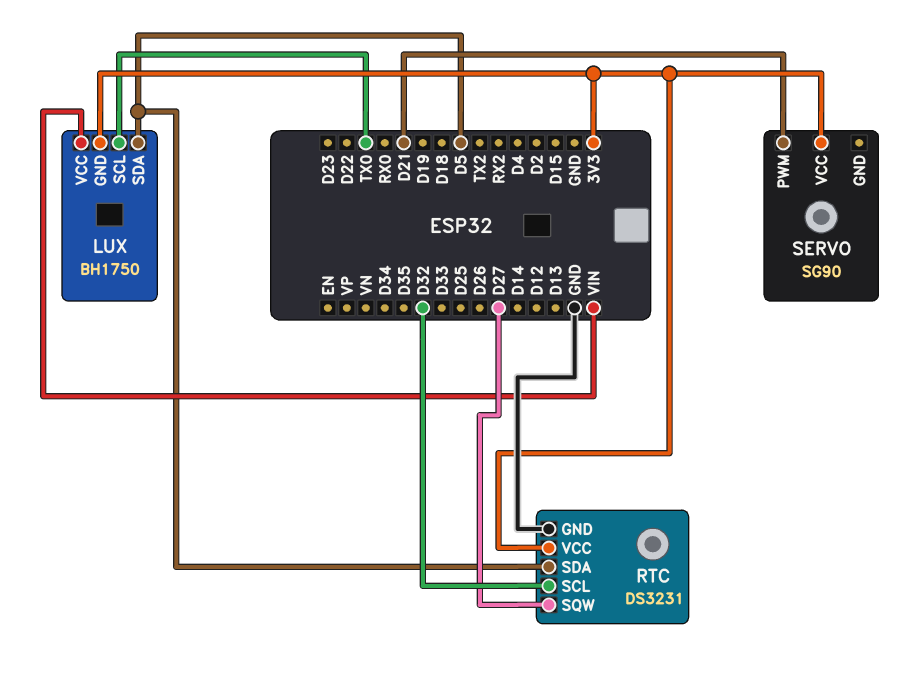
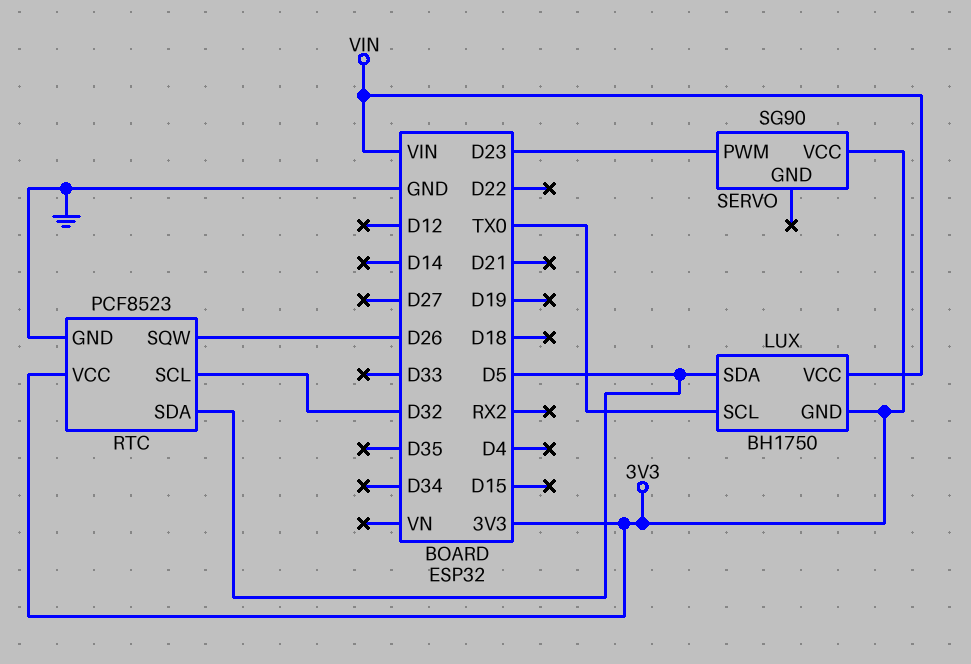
RTC: DS3231 -> PCF8523
RTC pin SQW: D27 -> D26
SERVO pin PWM: D21 -> D23

